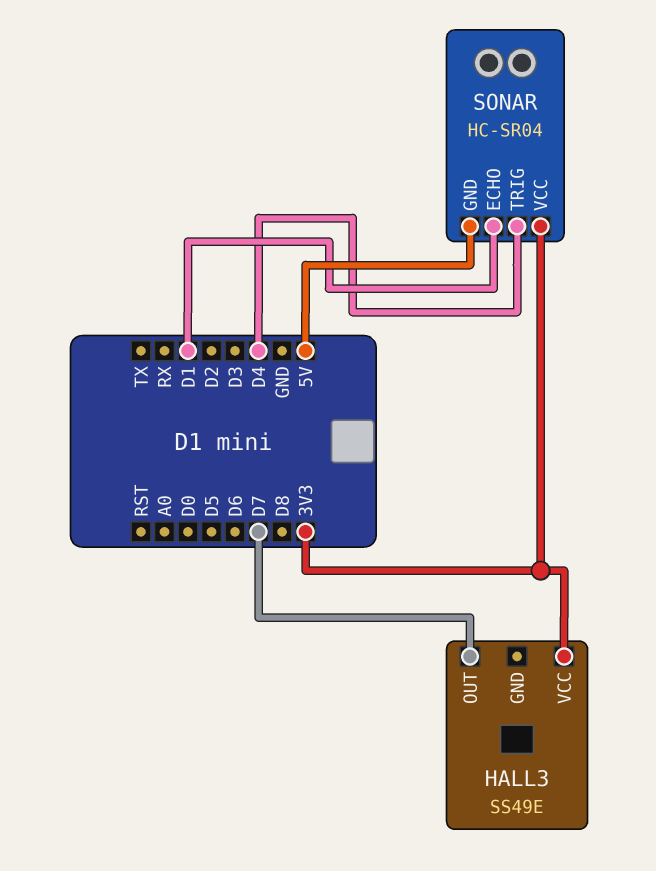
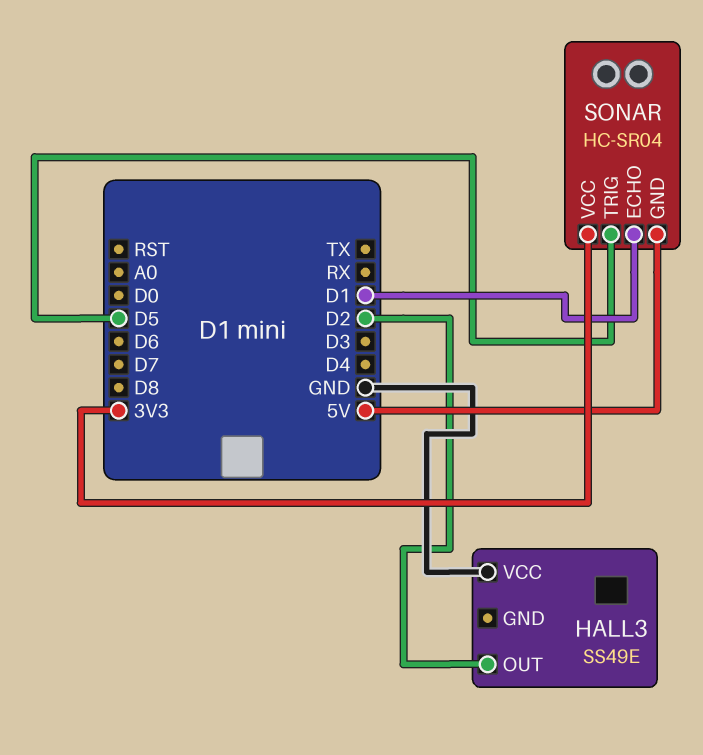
HALL3 pin OUT: D7 -> D2
HALL3 pin VCC: 3V3 -> GND
SONAR pin TRIG: D4 -> D5

